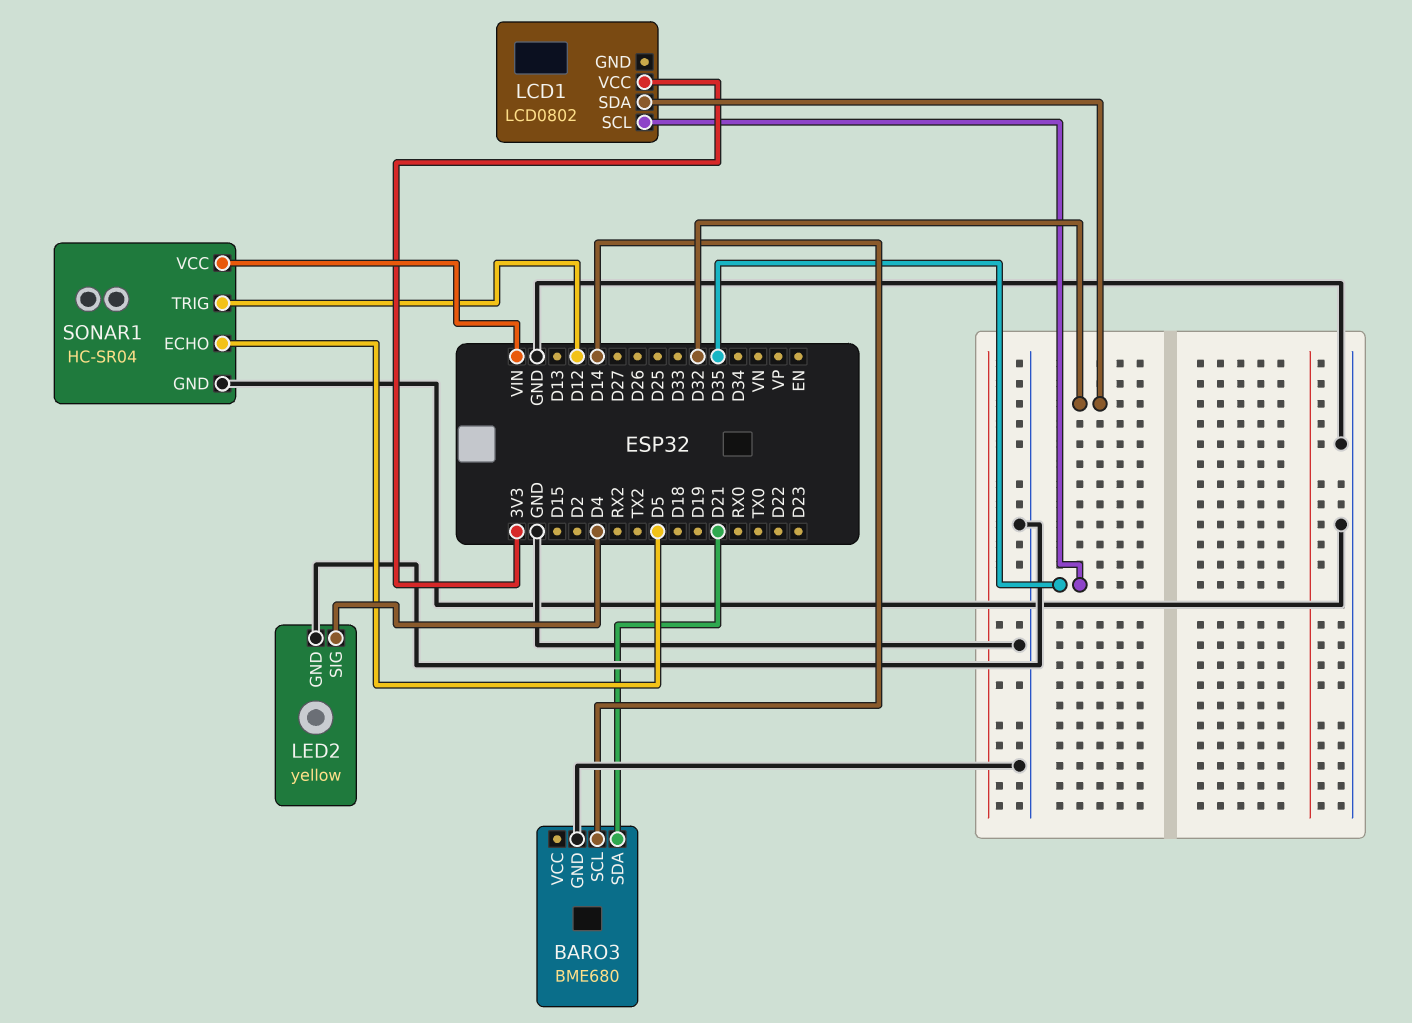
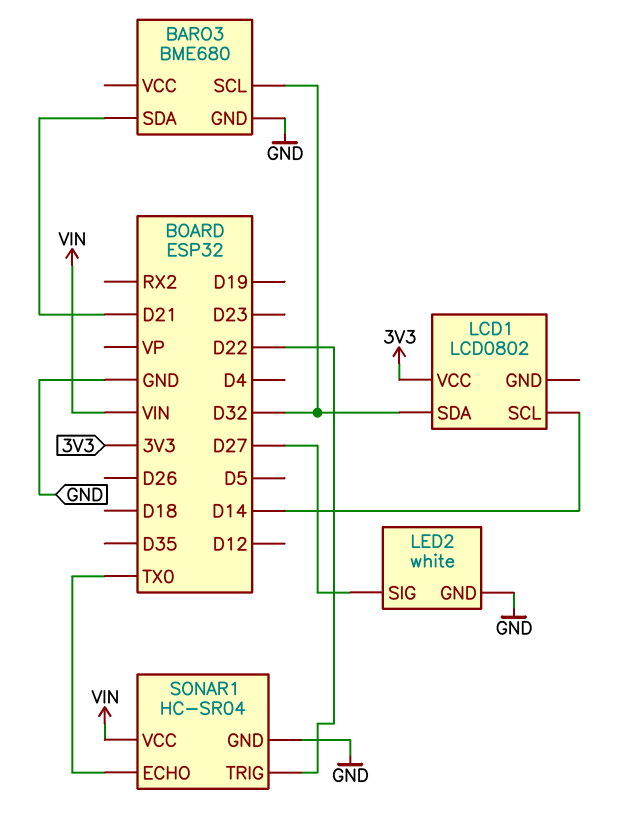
BARO3 pin SCL: D14 -> D32
LCD1 pin SCL: D35 -> D14
LED2: yellow -> white
LED2 pin SIG: D4 -> D27
SONAR1 pin ECHO: D5 -> TX0
SONAR1 pin TRIG: D12 -> D22

